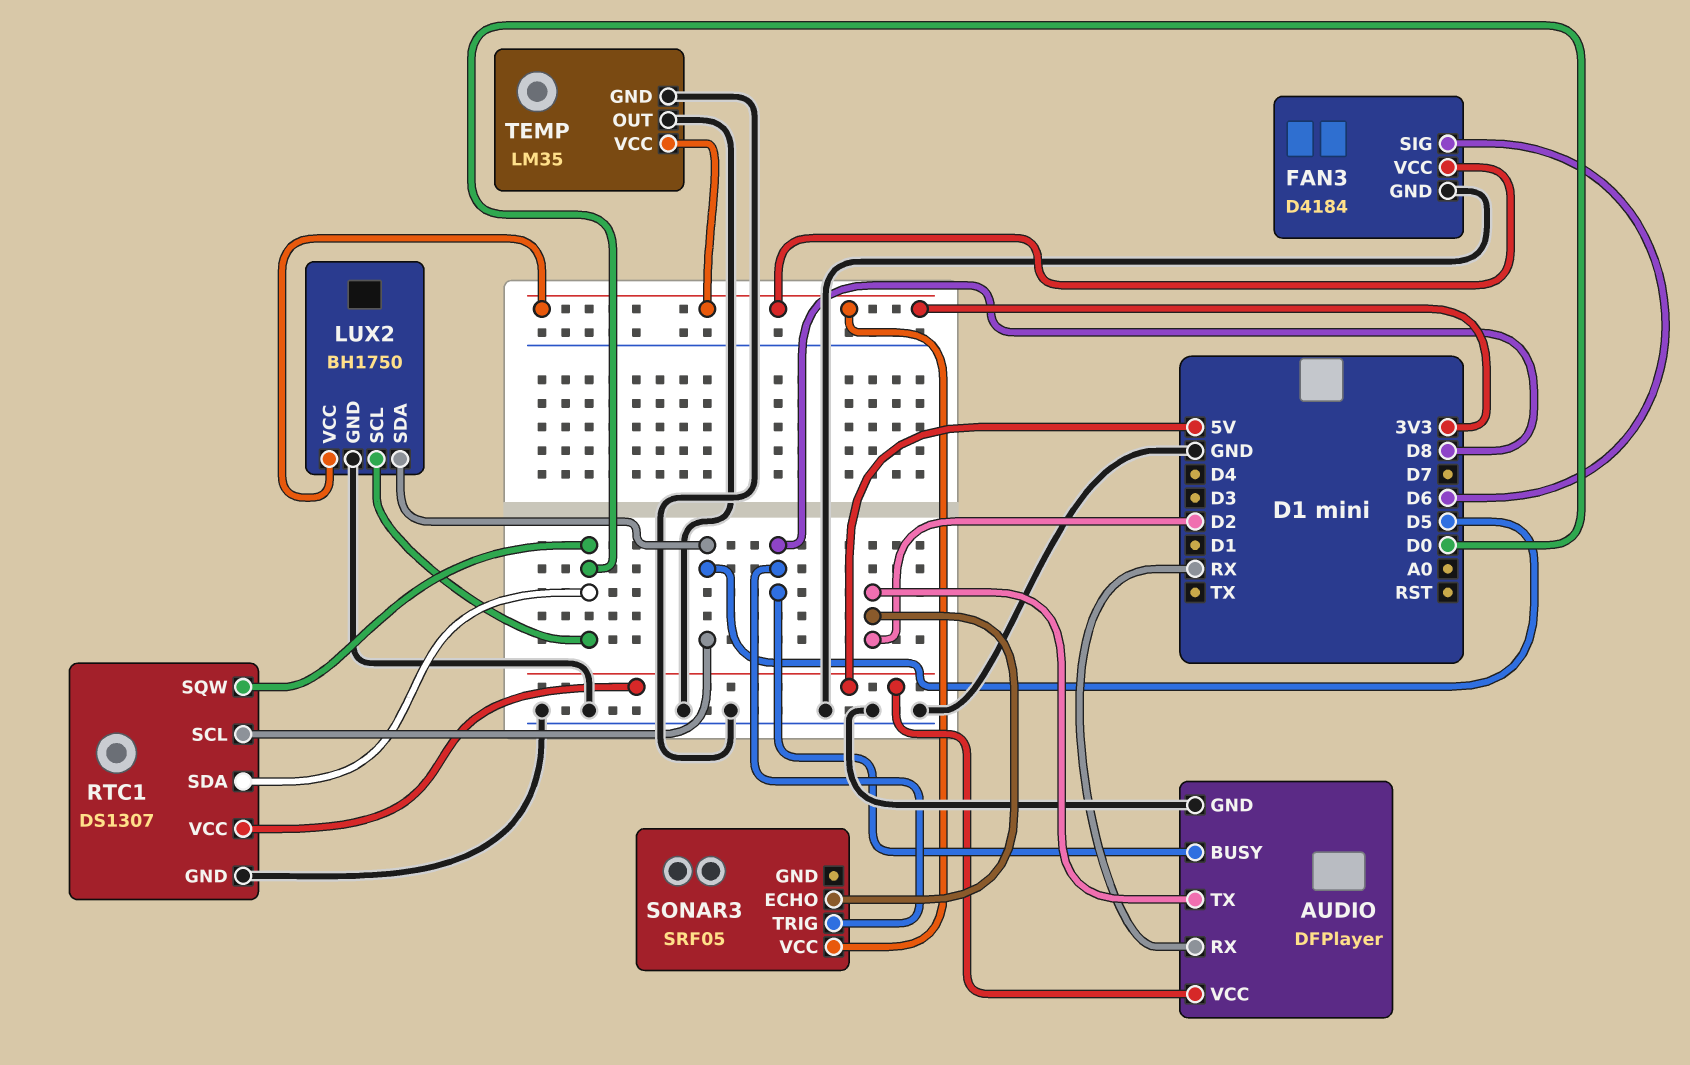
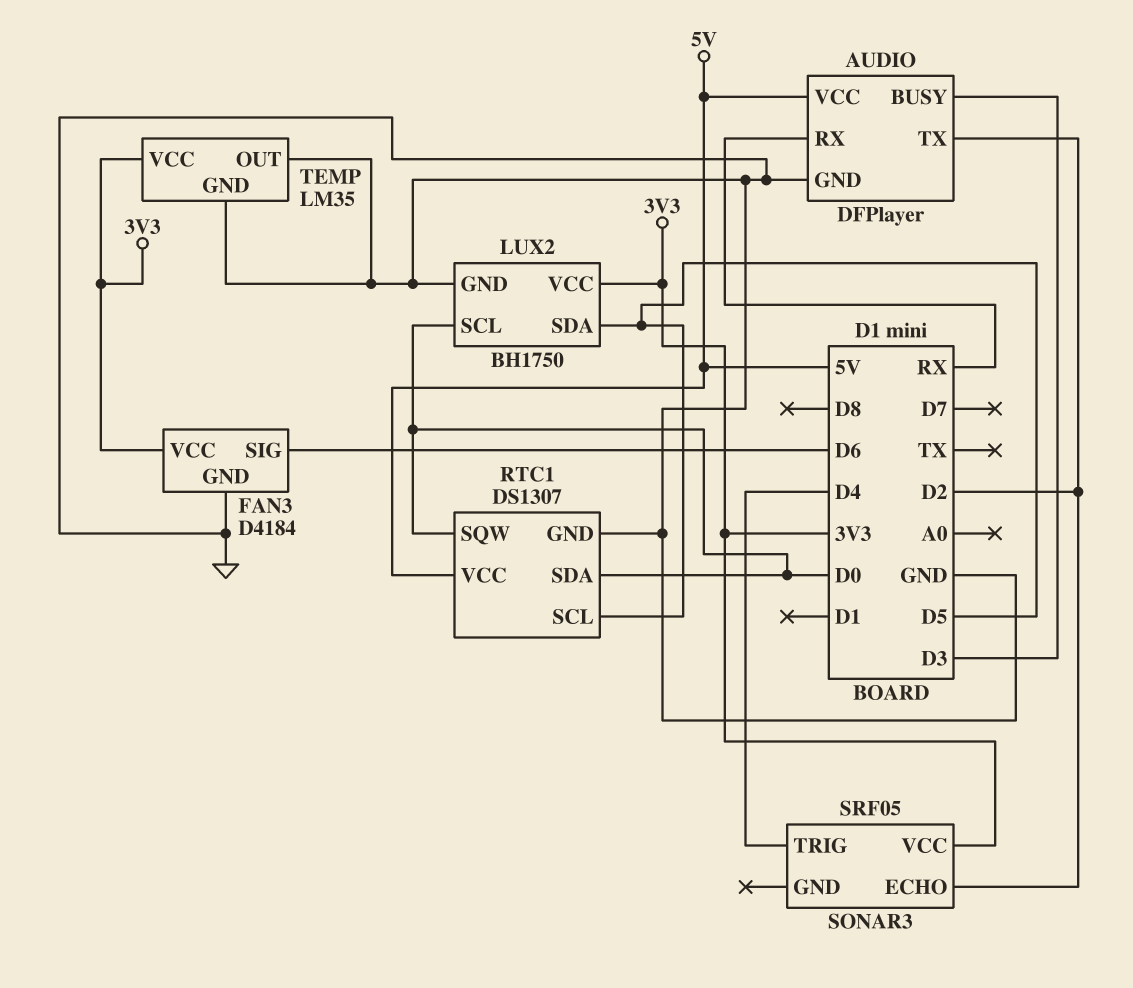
AUDIO pin BUSY: D8 -> D3
SONAR3 pin TRIG: D8 -> D4

